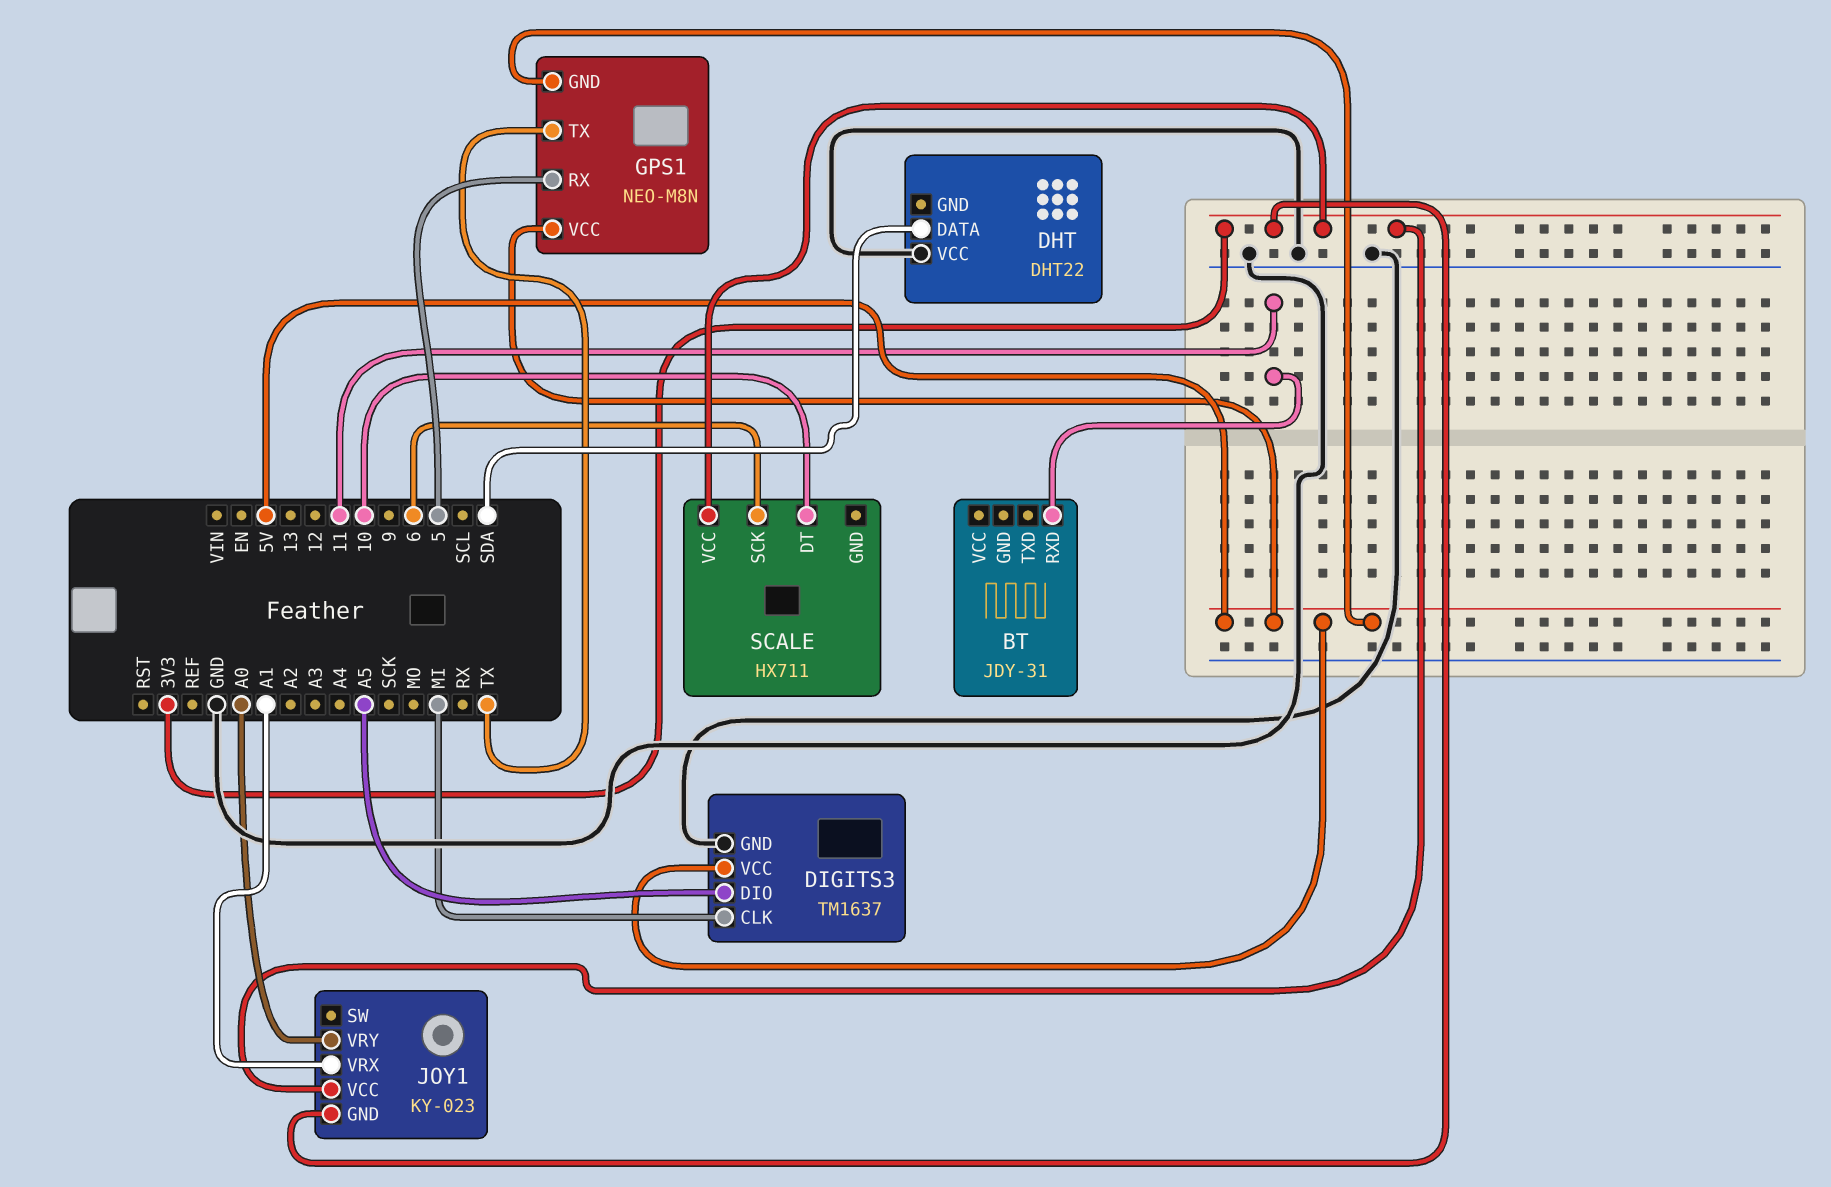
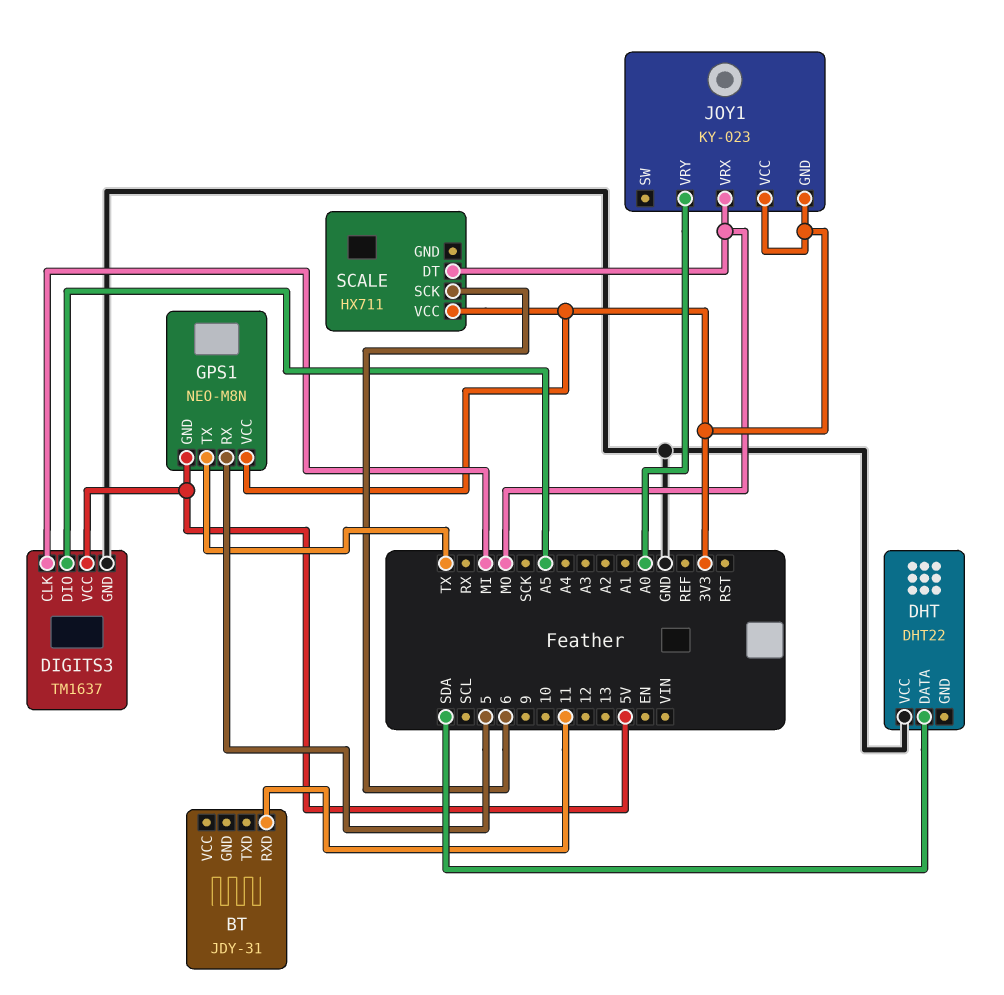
GPS1 pin VCC: 5V -> 3V3
JOY1 pin VRX: A1 -> MO
SCALE pin DT: 10 -> MO

